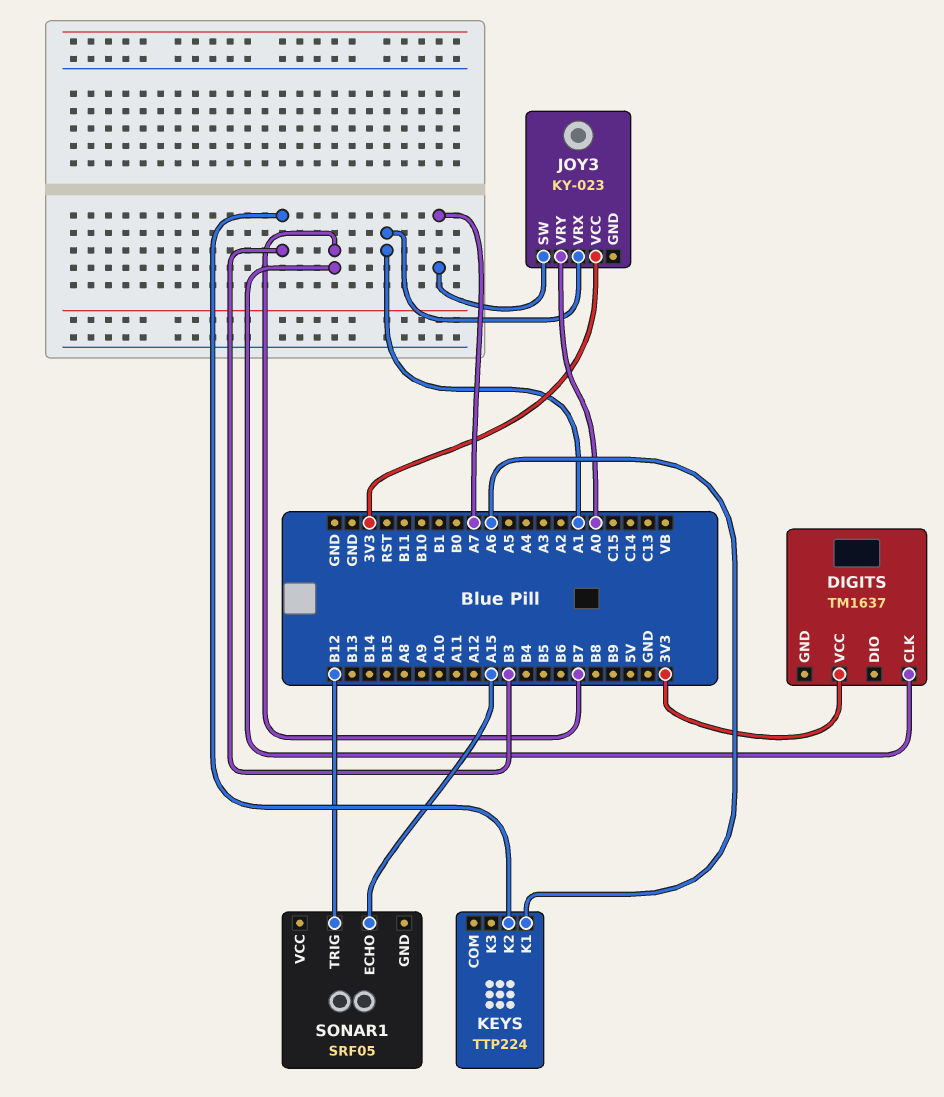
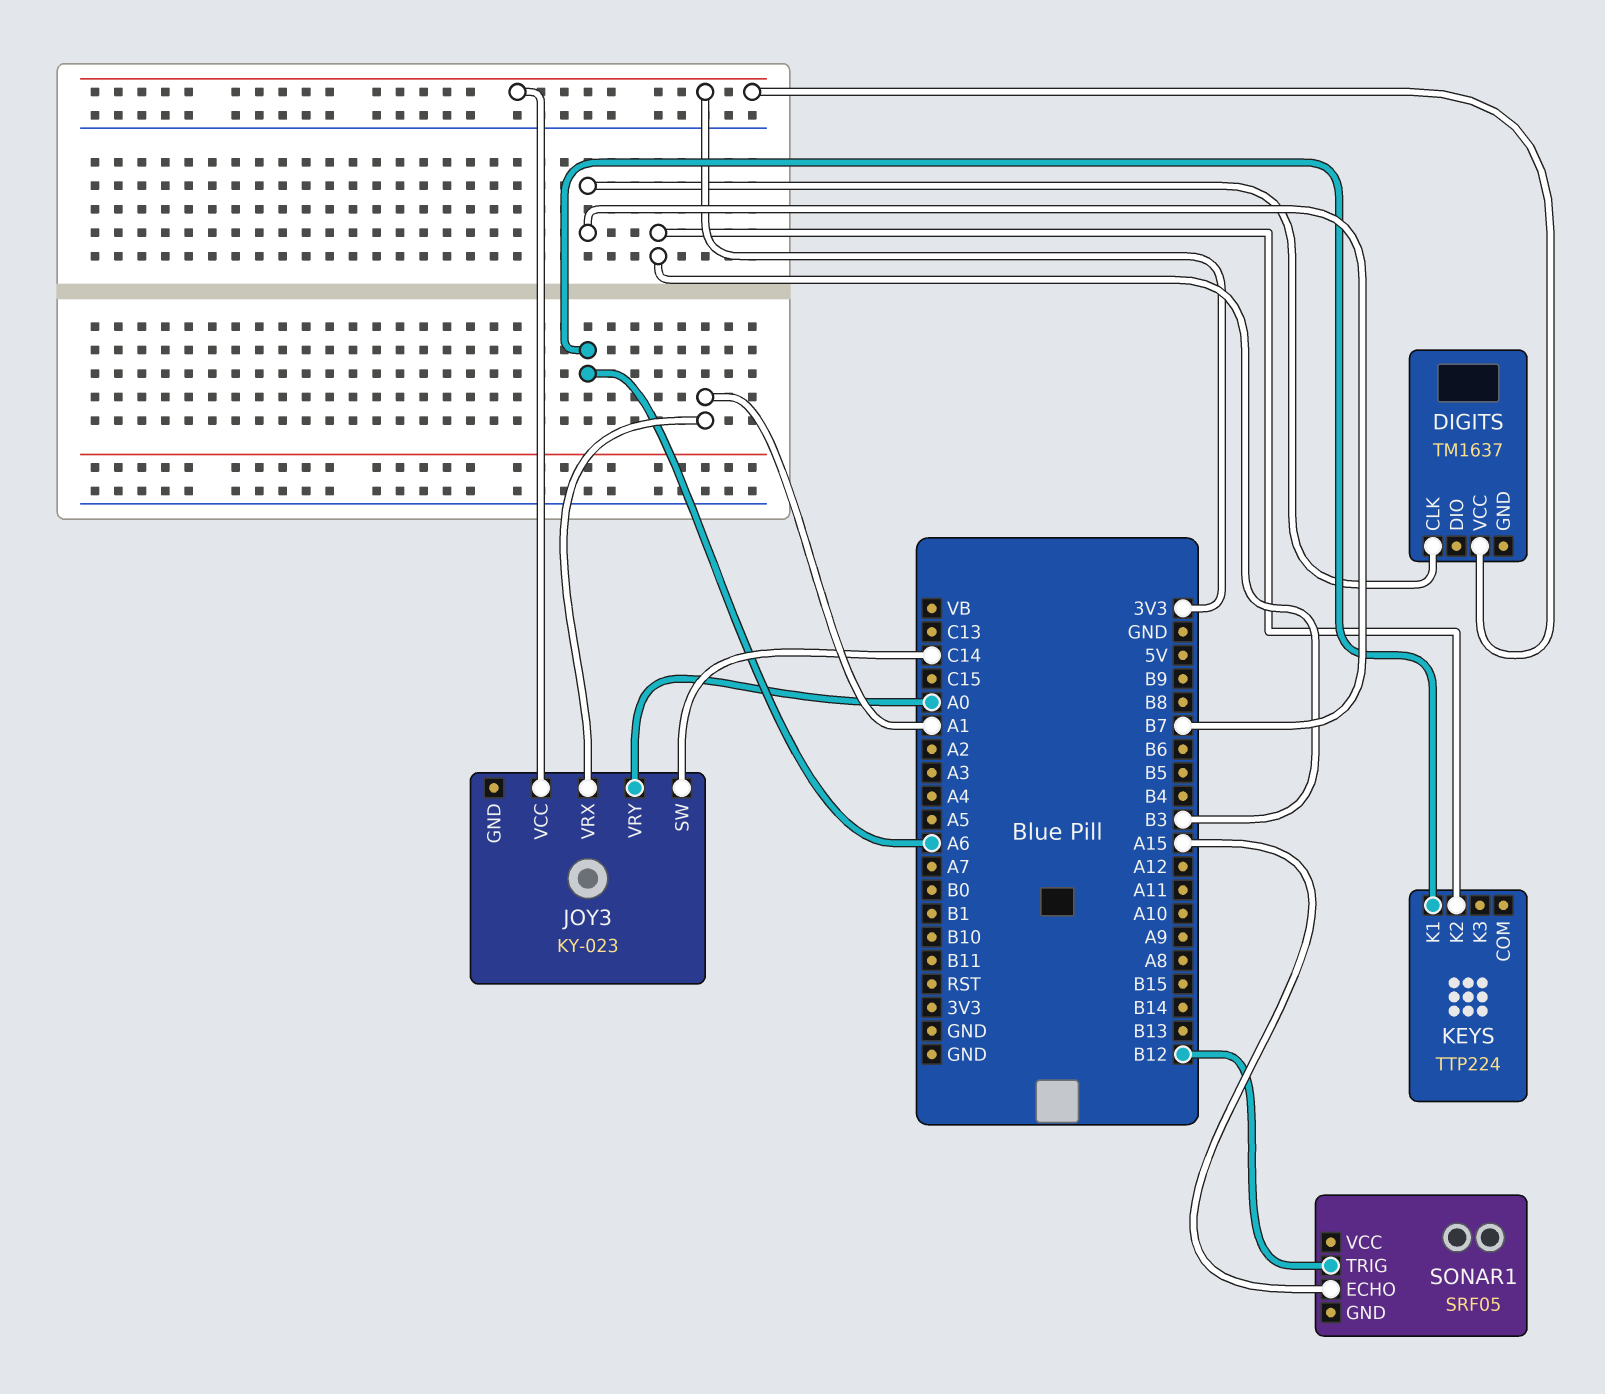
JOY3 pin SW: A7 -> C14

